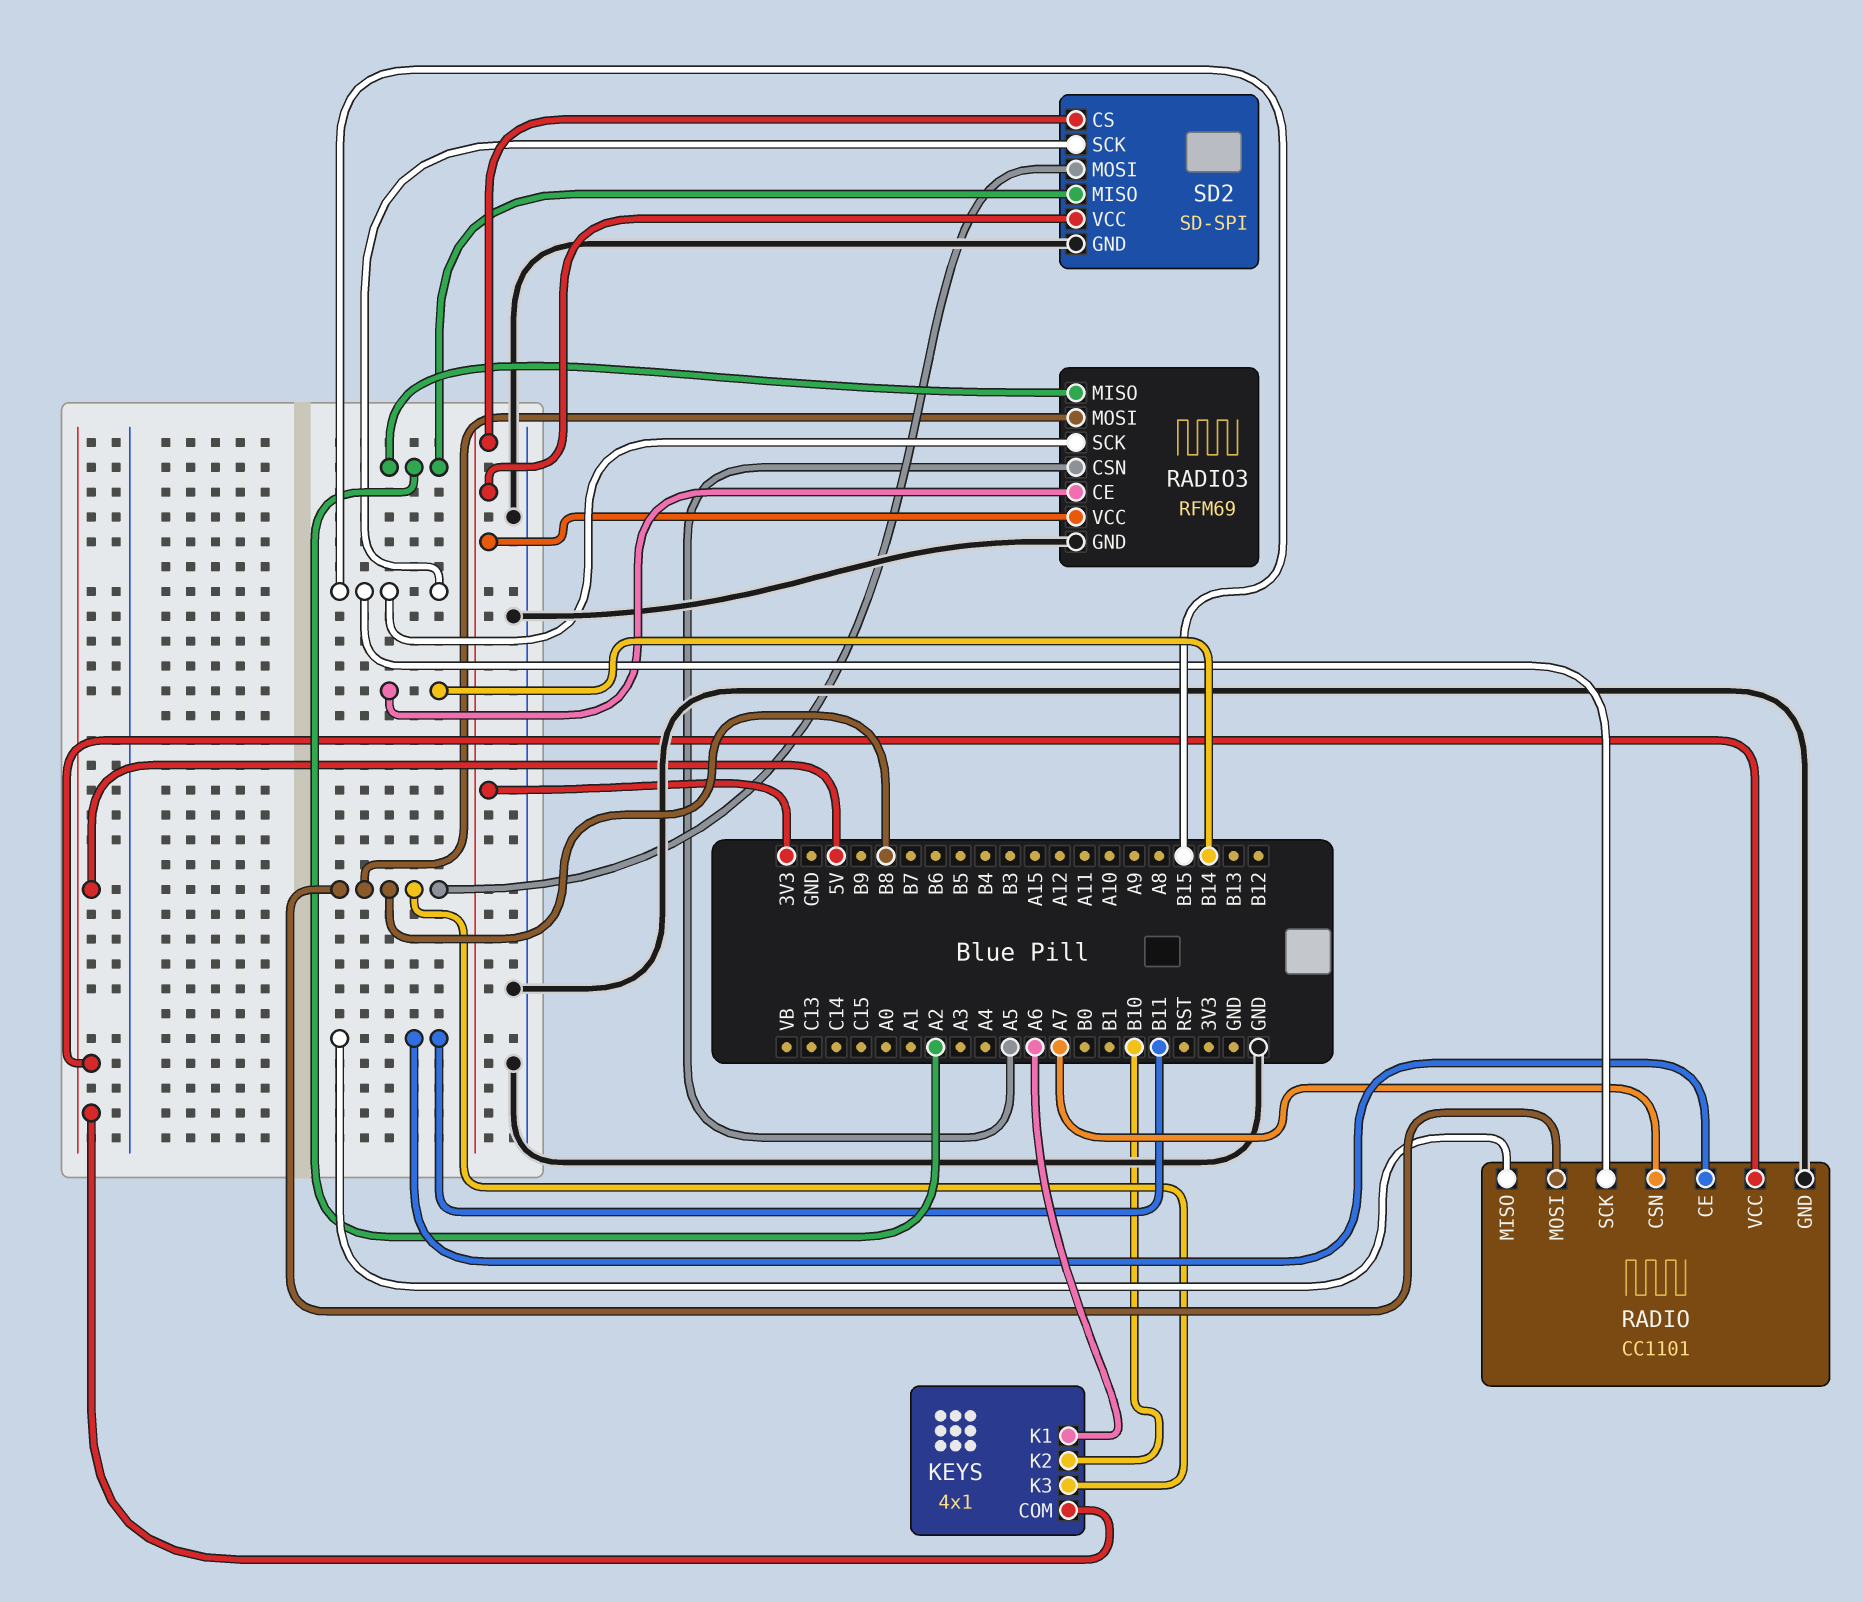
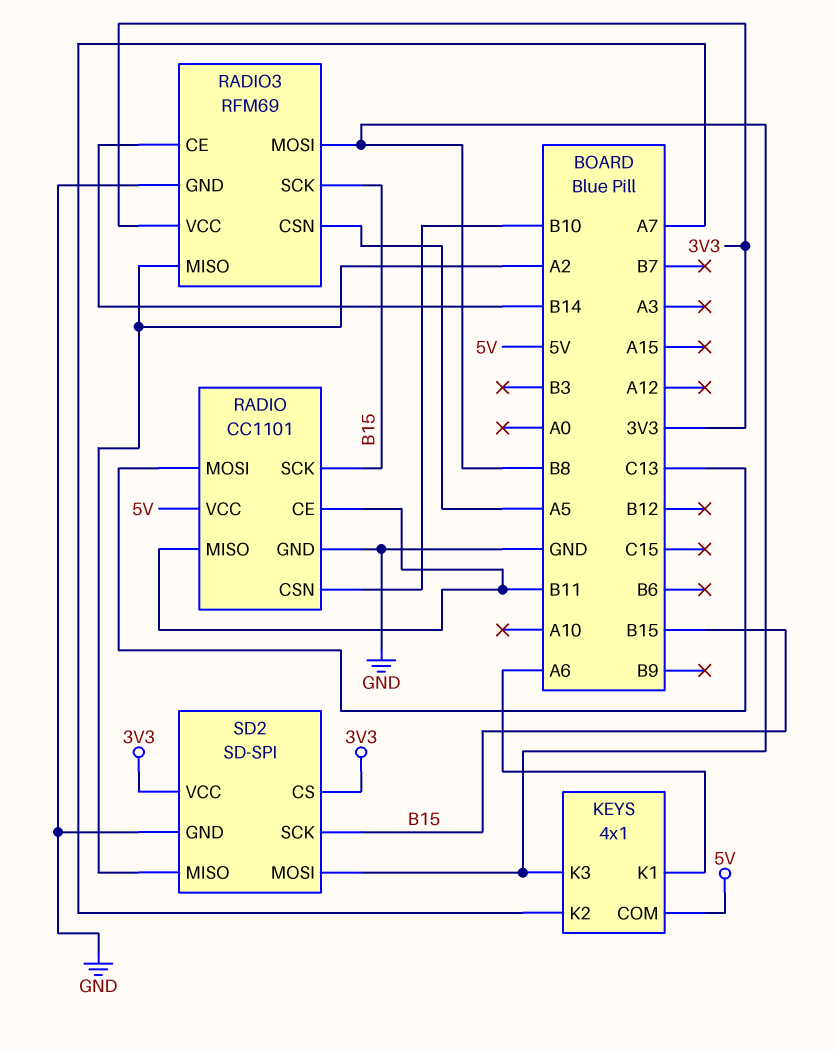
KEYS pin K2: B10 -> A7
RADIO pin CSN: A7 -> B10
RADIO pin MOSI: B8 -> C13

